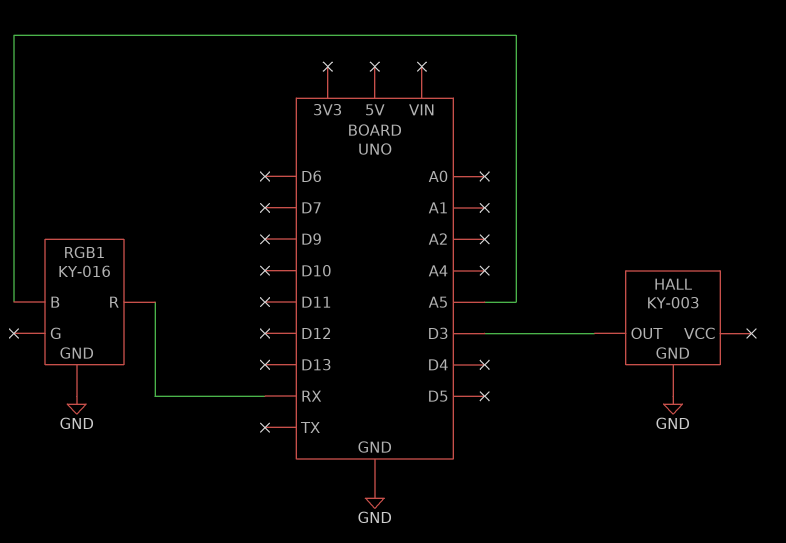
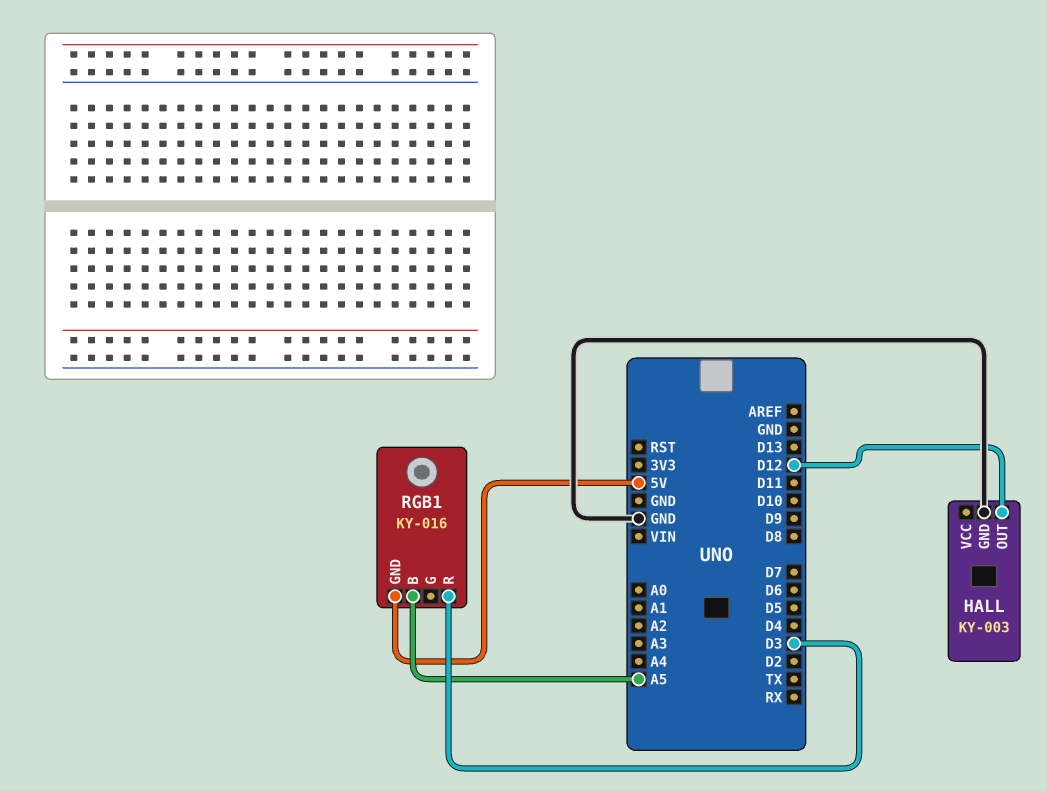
HALL pin OUT: D3 -> D12
RGB1 pin GND: GND -> 5V
RGB1 pin R: RX -> D3

